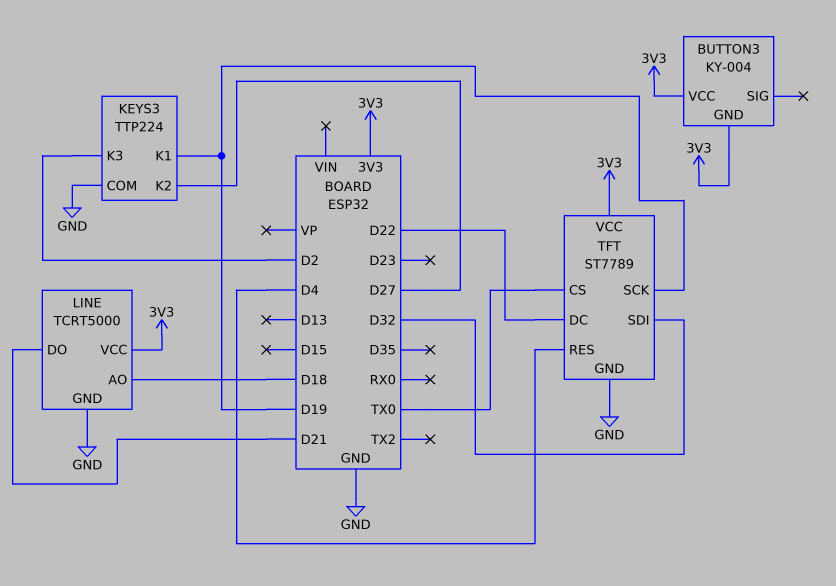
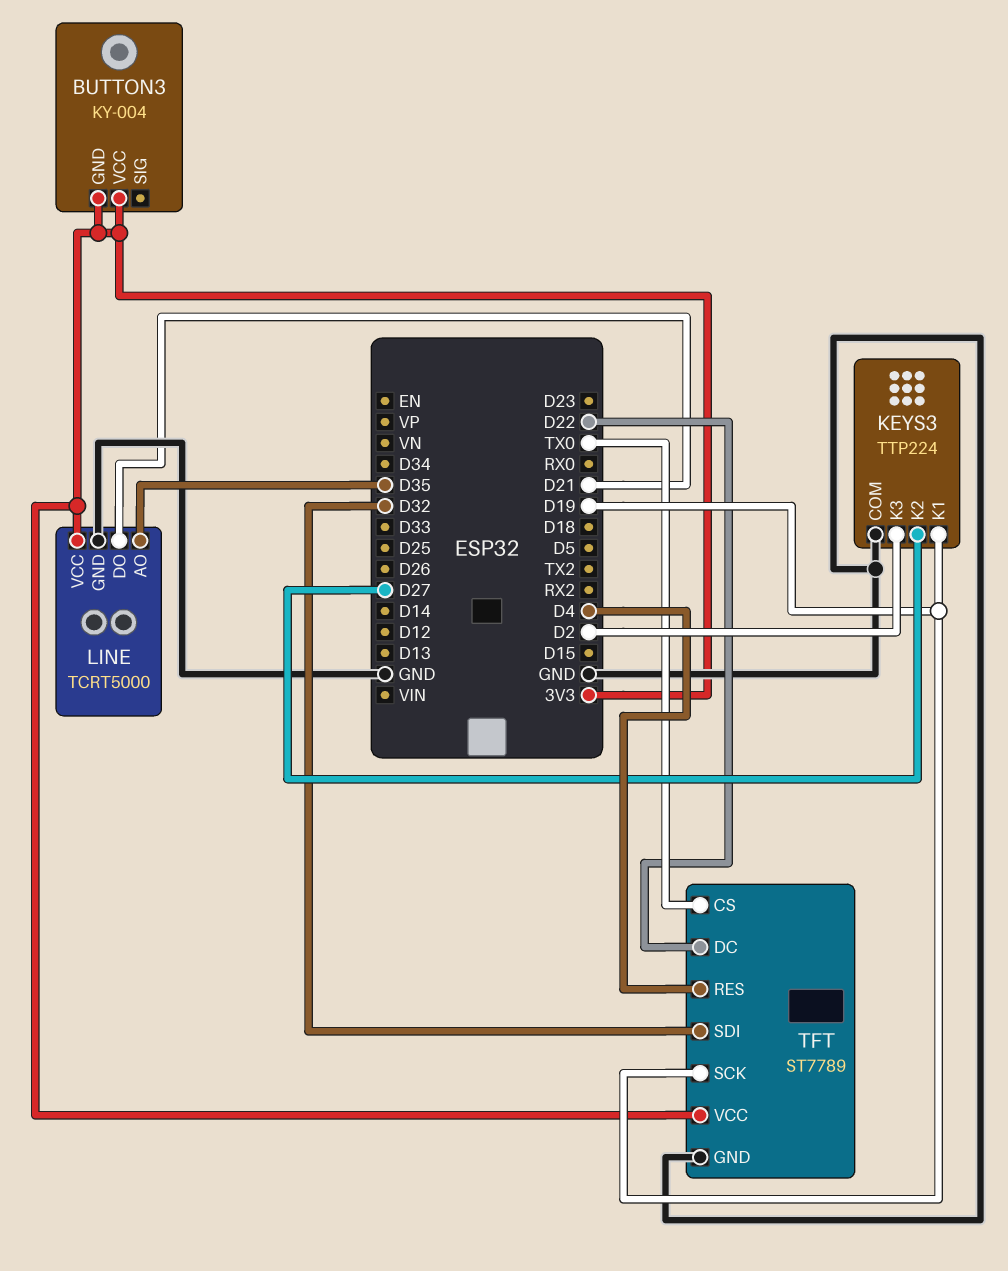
LINE pin AO: D18 -> D35

